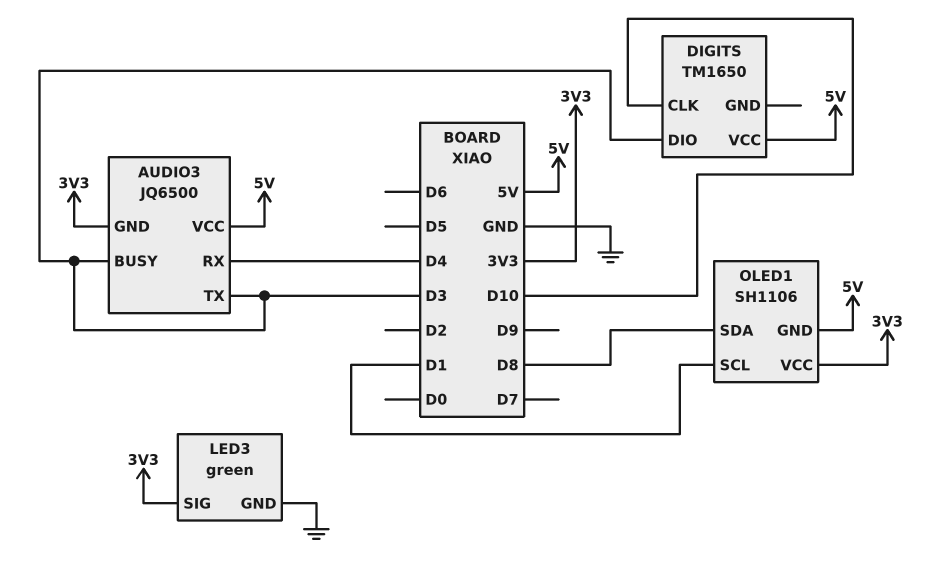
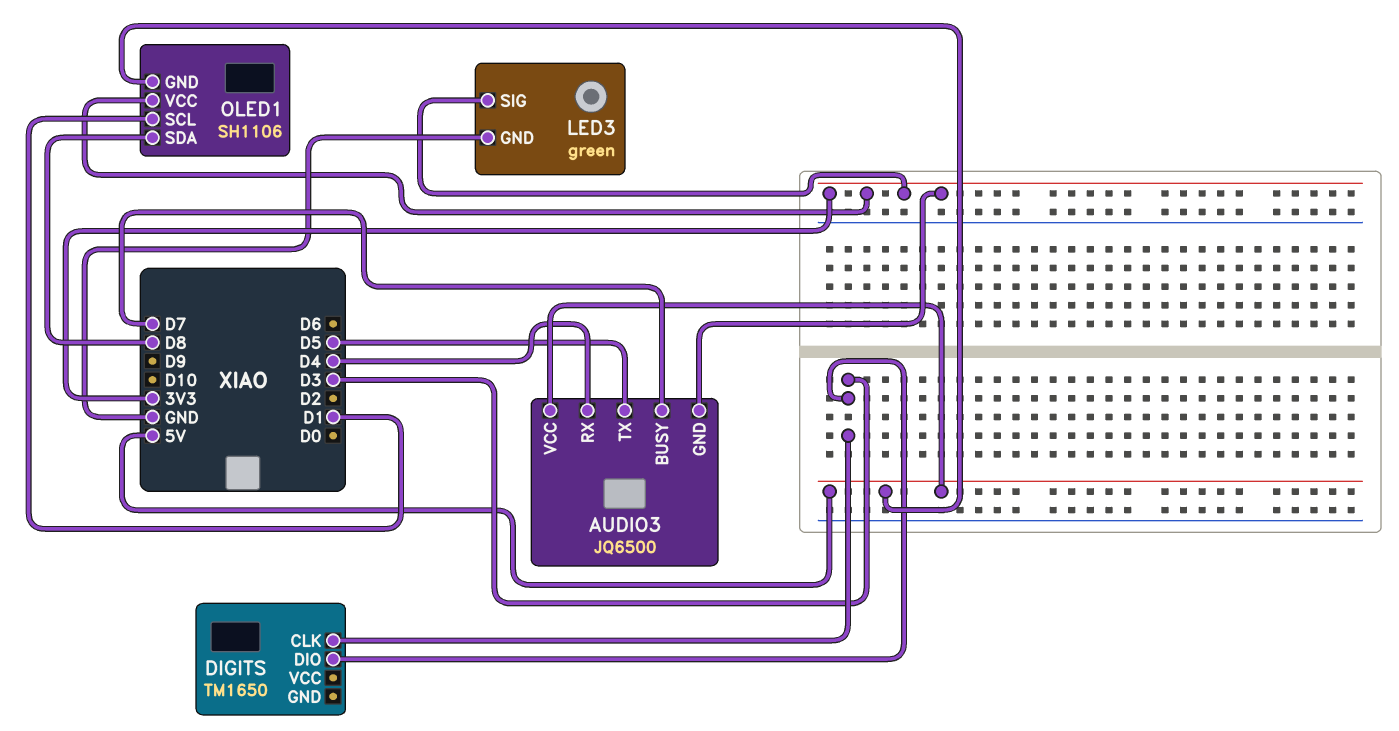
AUDIO3 pin BUSY: D3 -> D7
AUDIO3 pin TX: D3 -> D5
DIGITS pin CLK: D10 -> D3
DIGITS pin VCC: 5V -> none

